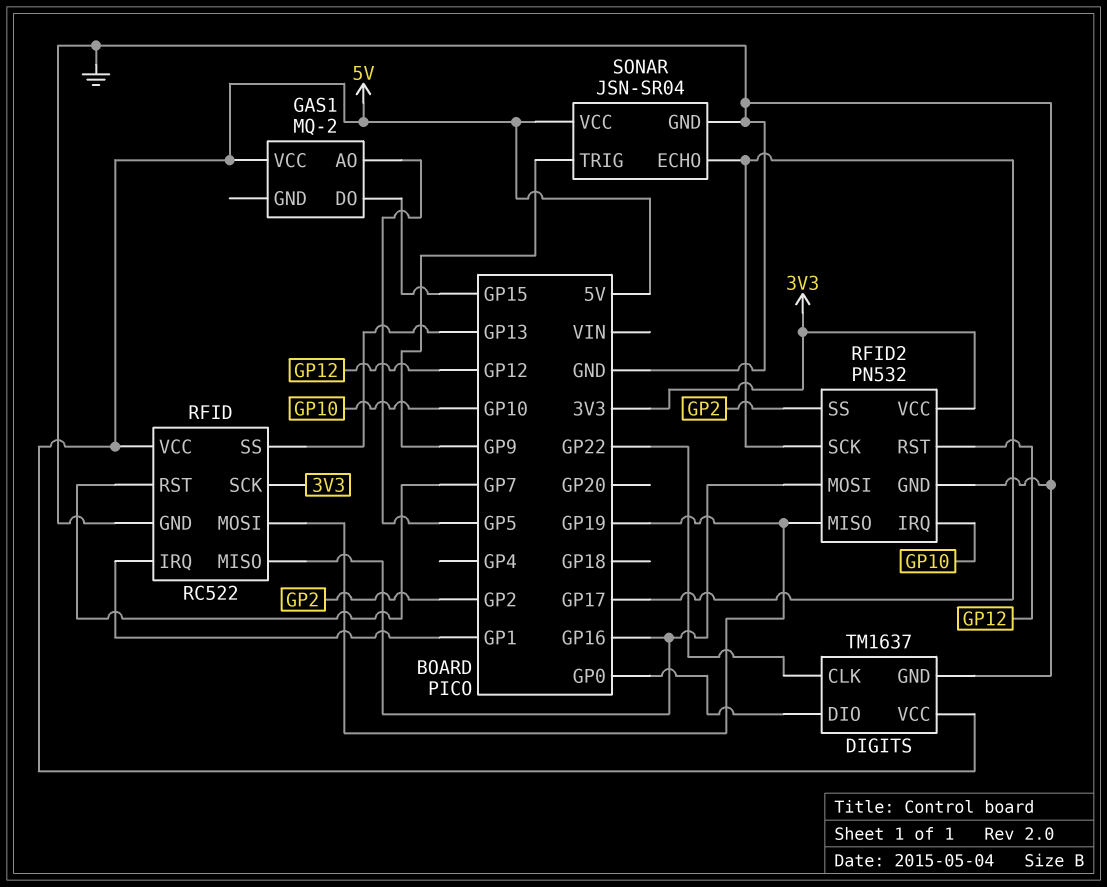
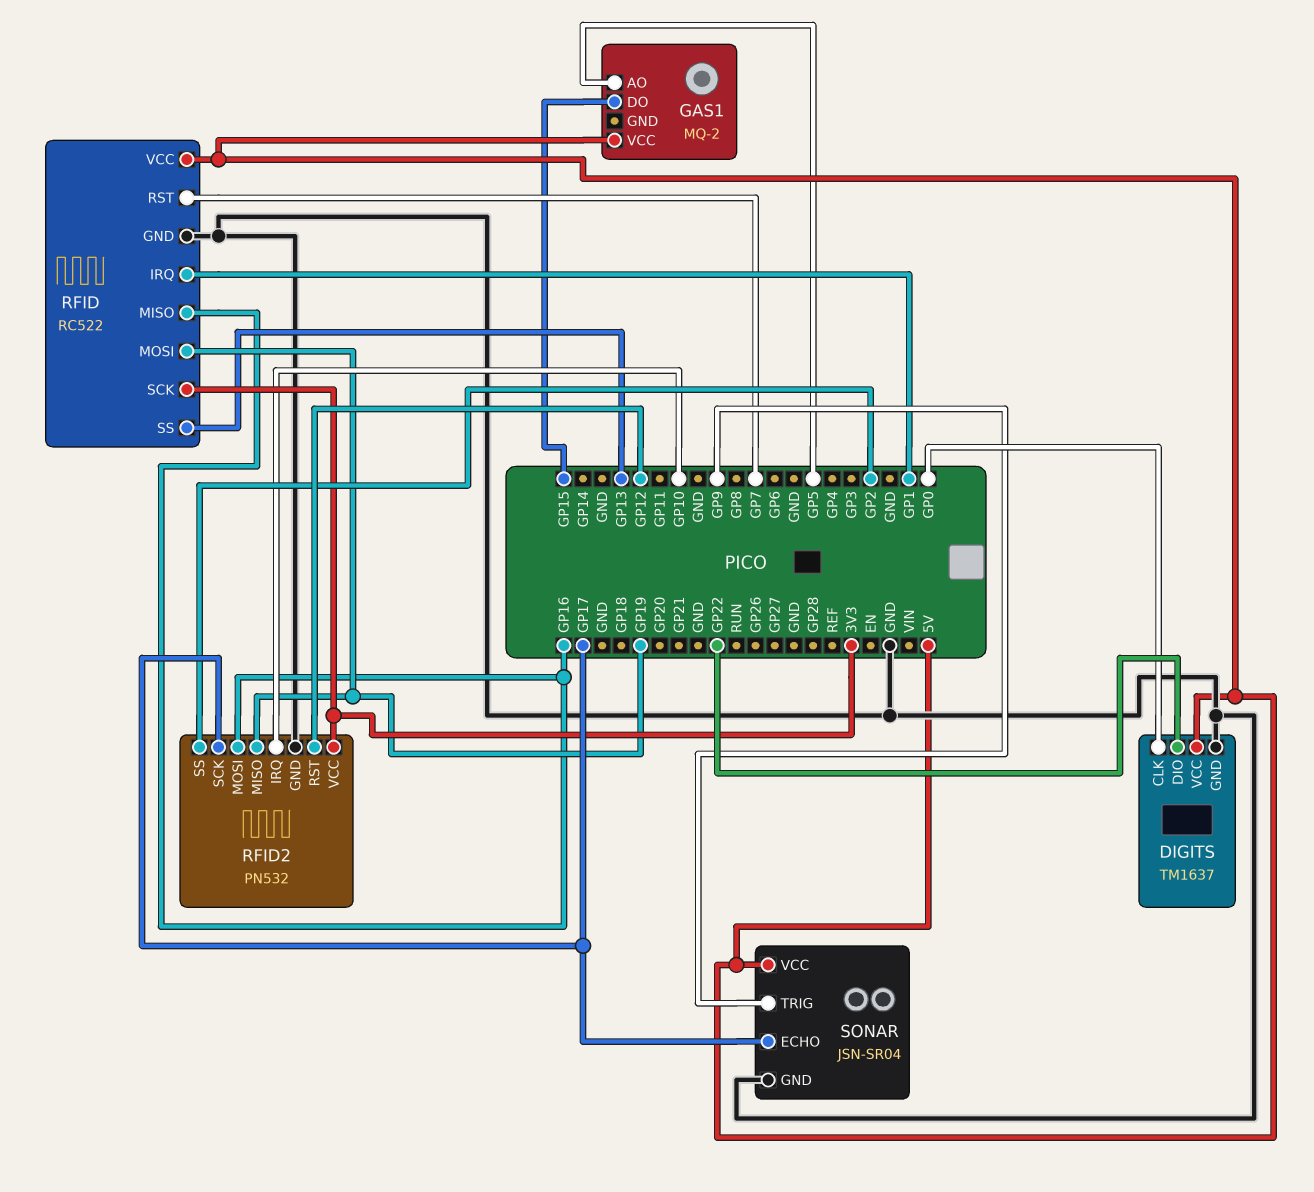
DIGITS pin CLK: GP22 -> GP0
DIGITS pin DIO: GP0 -> GP22

